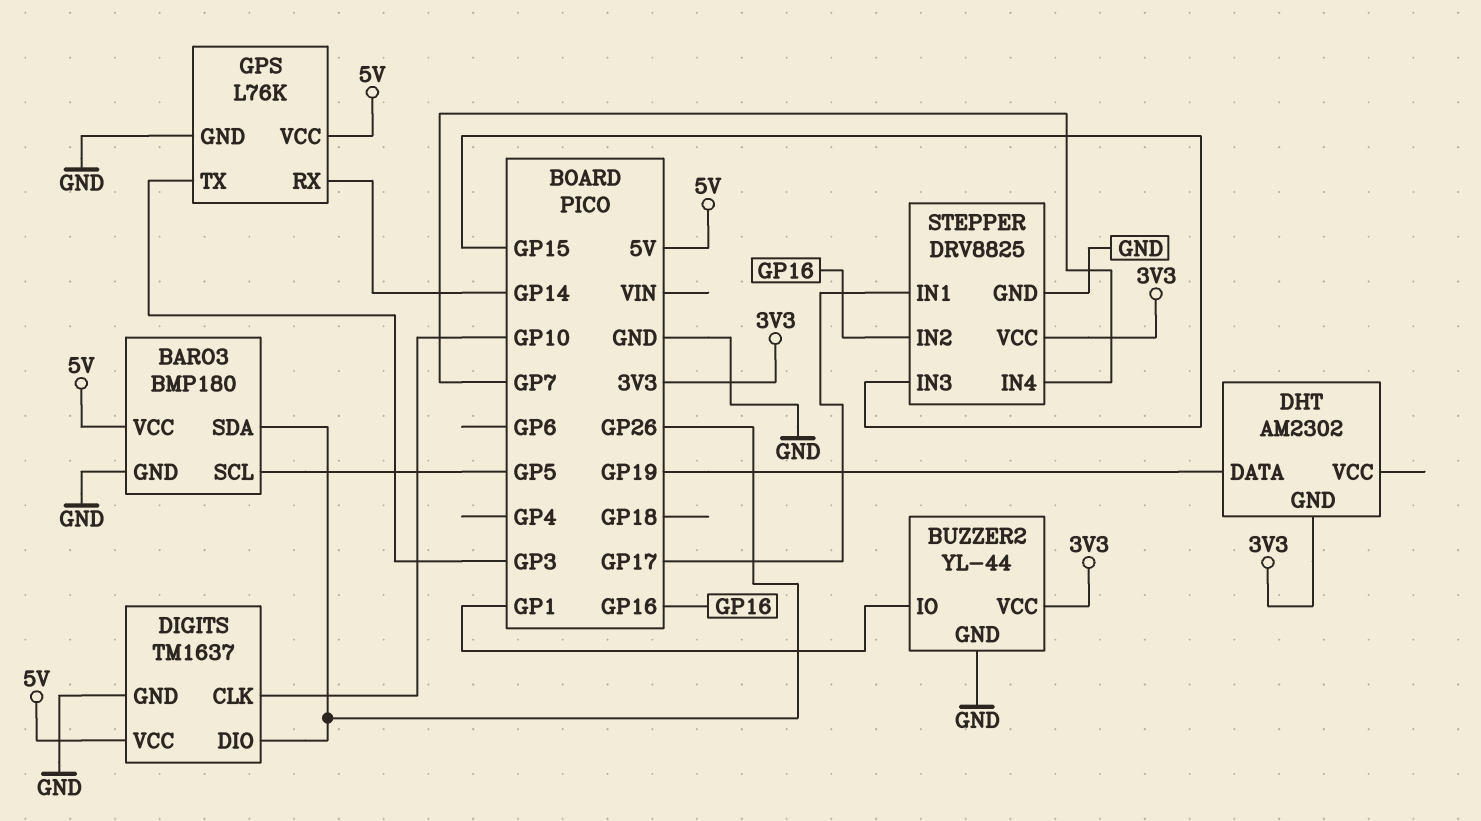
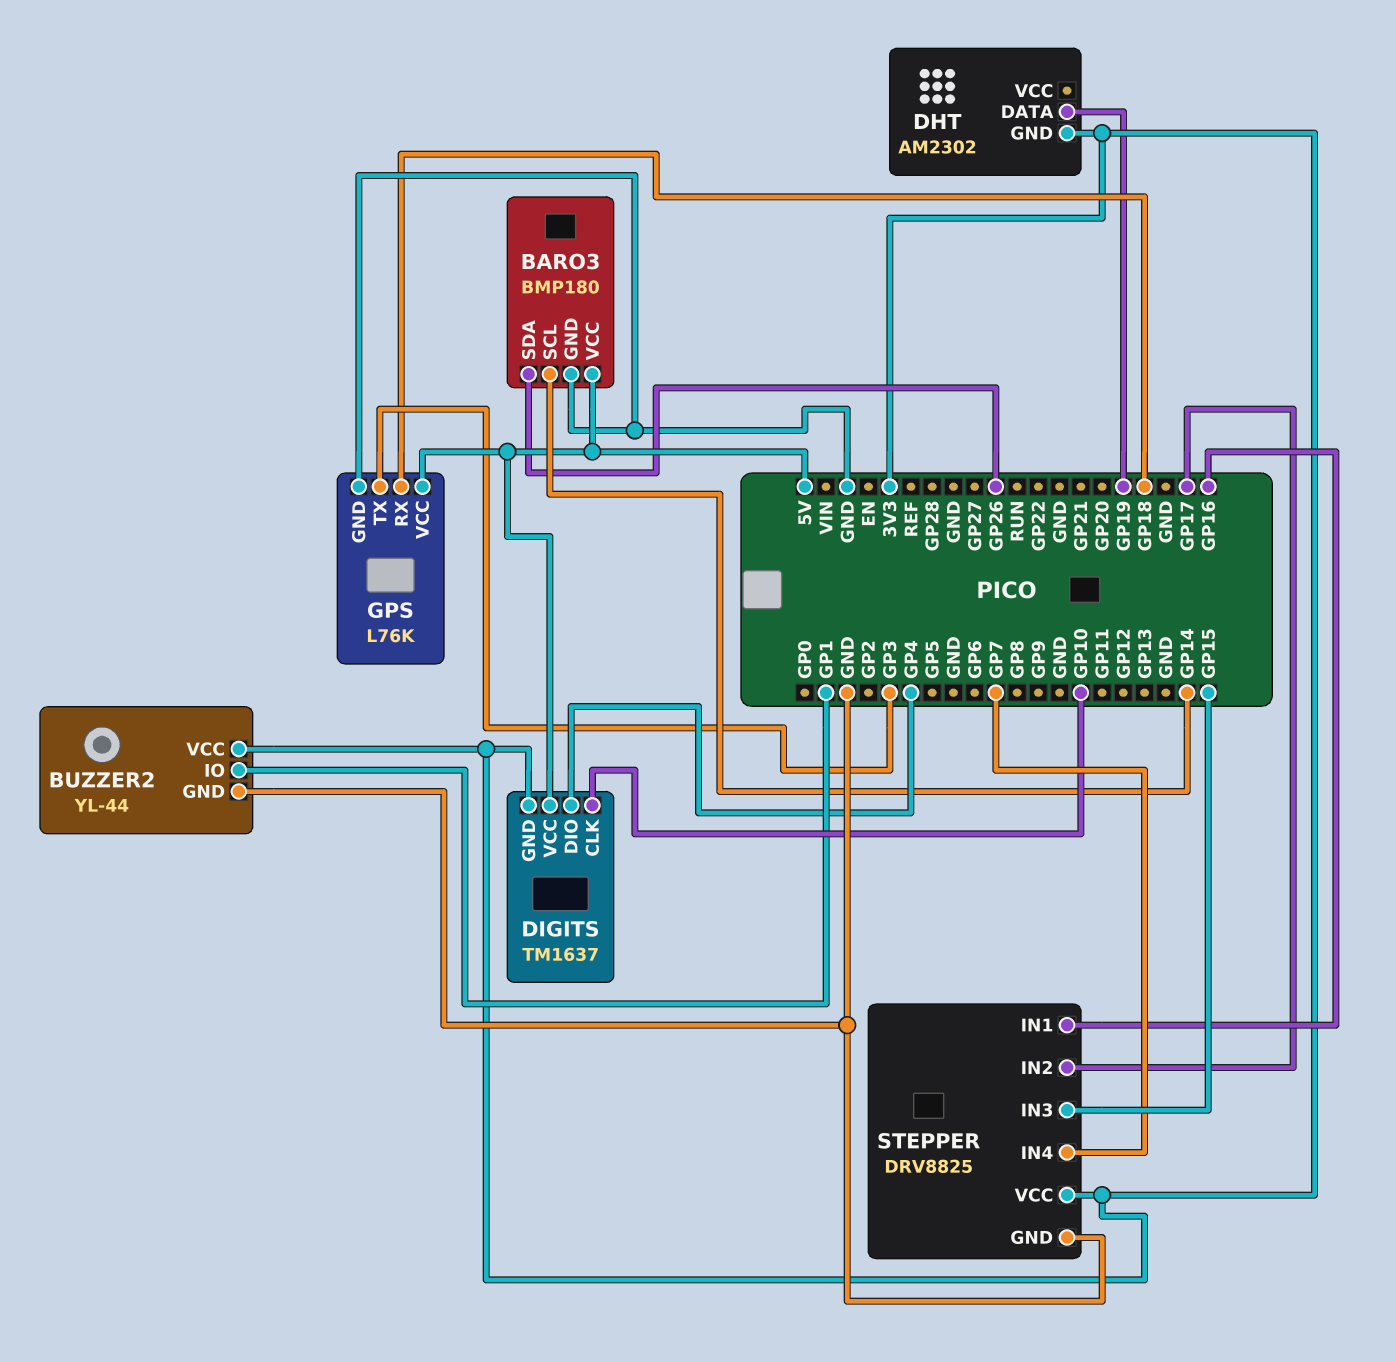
BARO3 pin SCL: GP5 -> GP14
DIGITS pin DIO: GP26 -> GP4
DIGITS pin GND: GND -> 3V3
GPS pin RX: GP14 -> GP18
STEPPER pin IN1: GP17 -> GP16
STEPPER pin IN2: GP16 -> GP17

